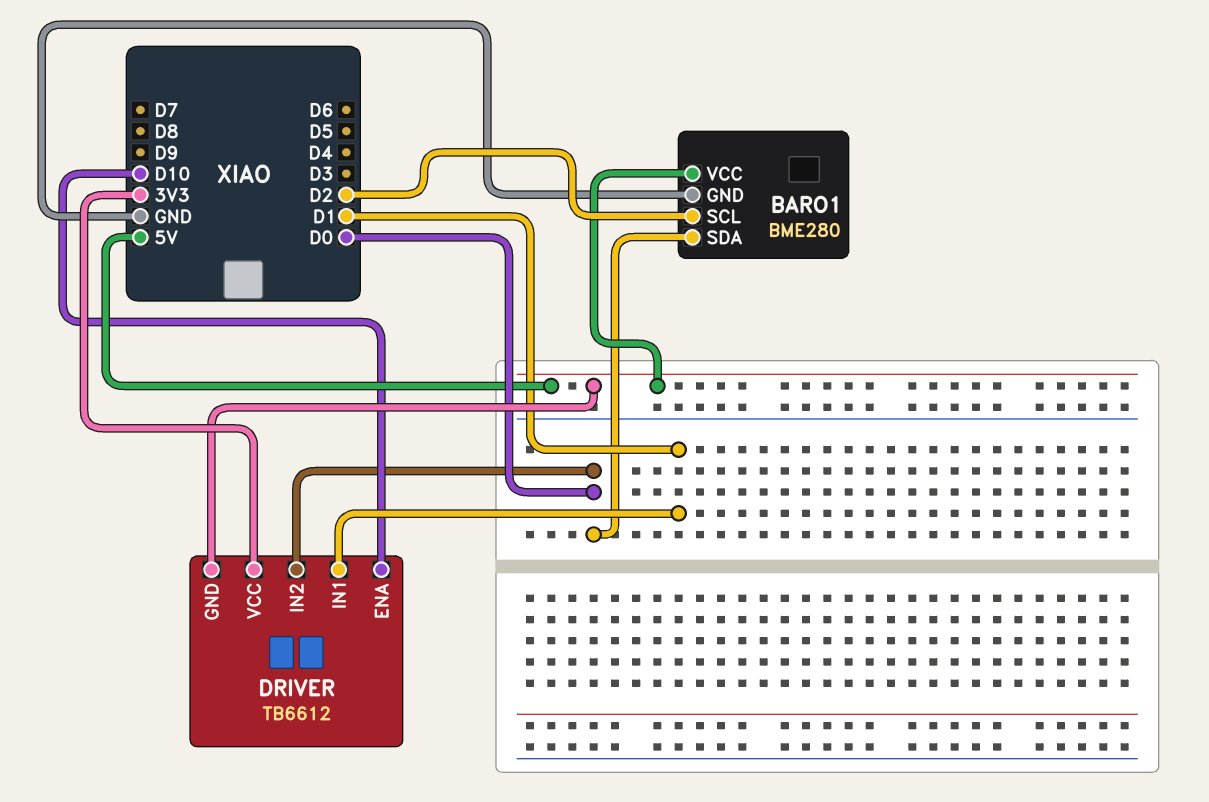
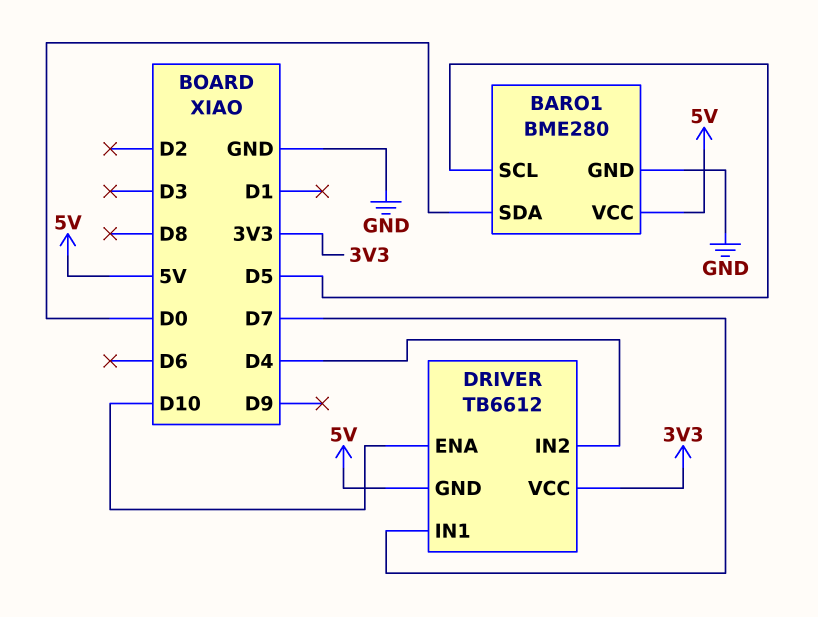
BARO1 pin SCL: D2 -> D5
DRIVER pin IN1: D1 -> D7
DRIVER pin IN2: D0 -> D4

